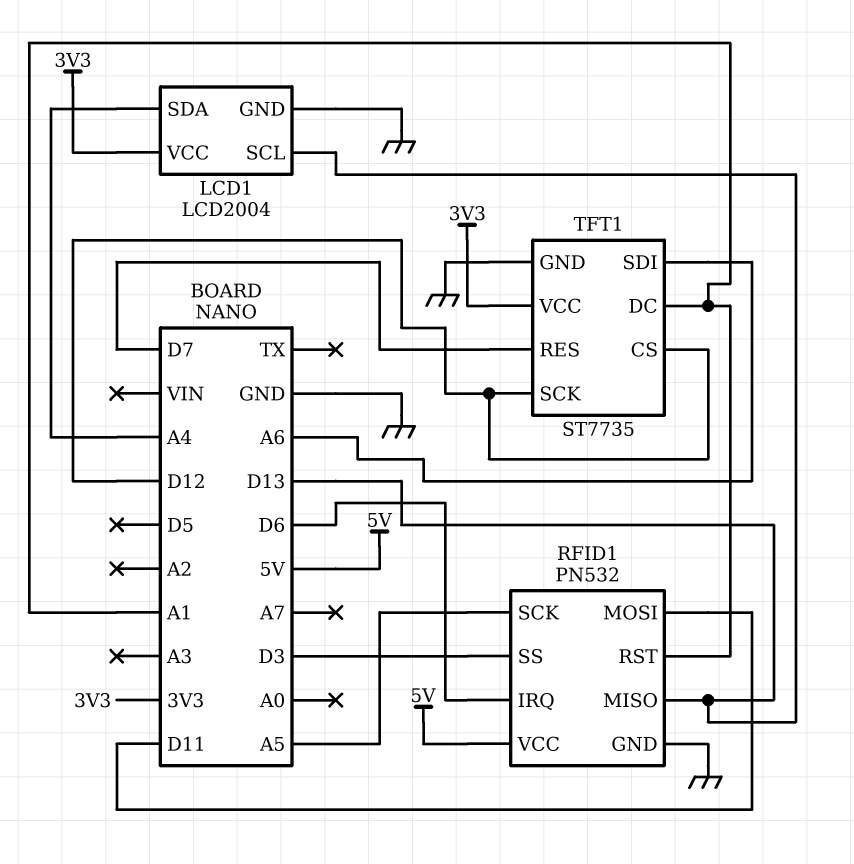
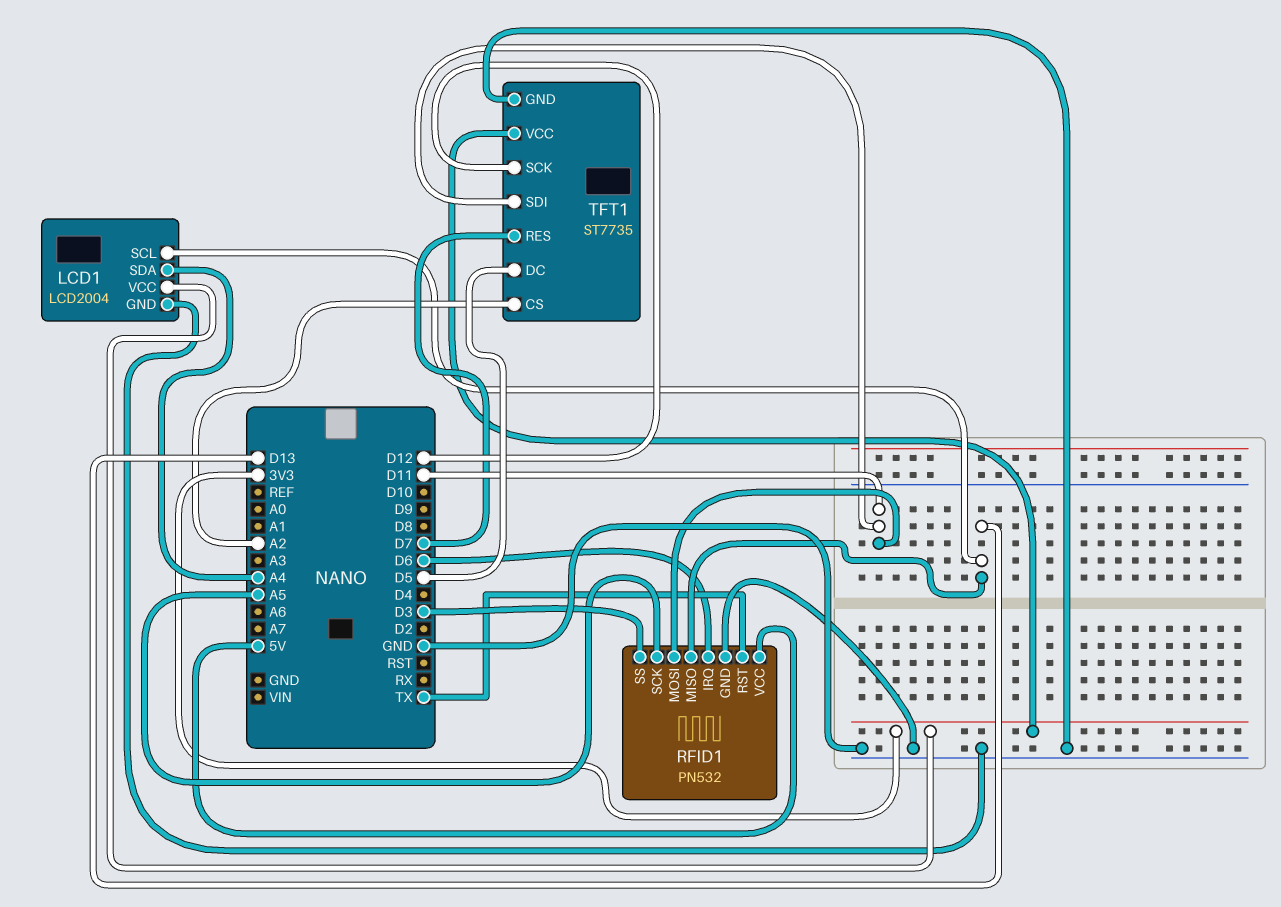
RFID1 pin RST: A1 -> TX
TFT1 pin CS: D12 -> A2
TFT1 pin DC: A1 -> D5
TFT1 pin SDI: A6 -> D11

